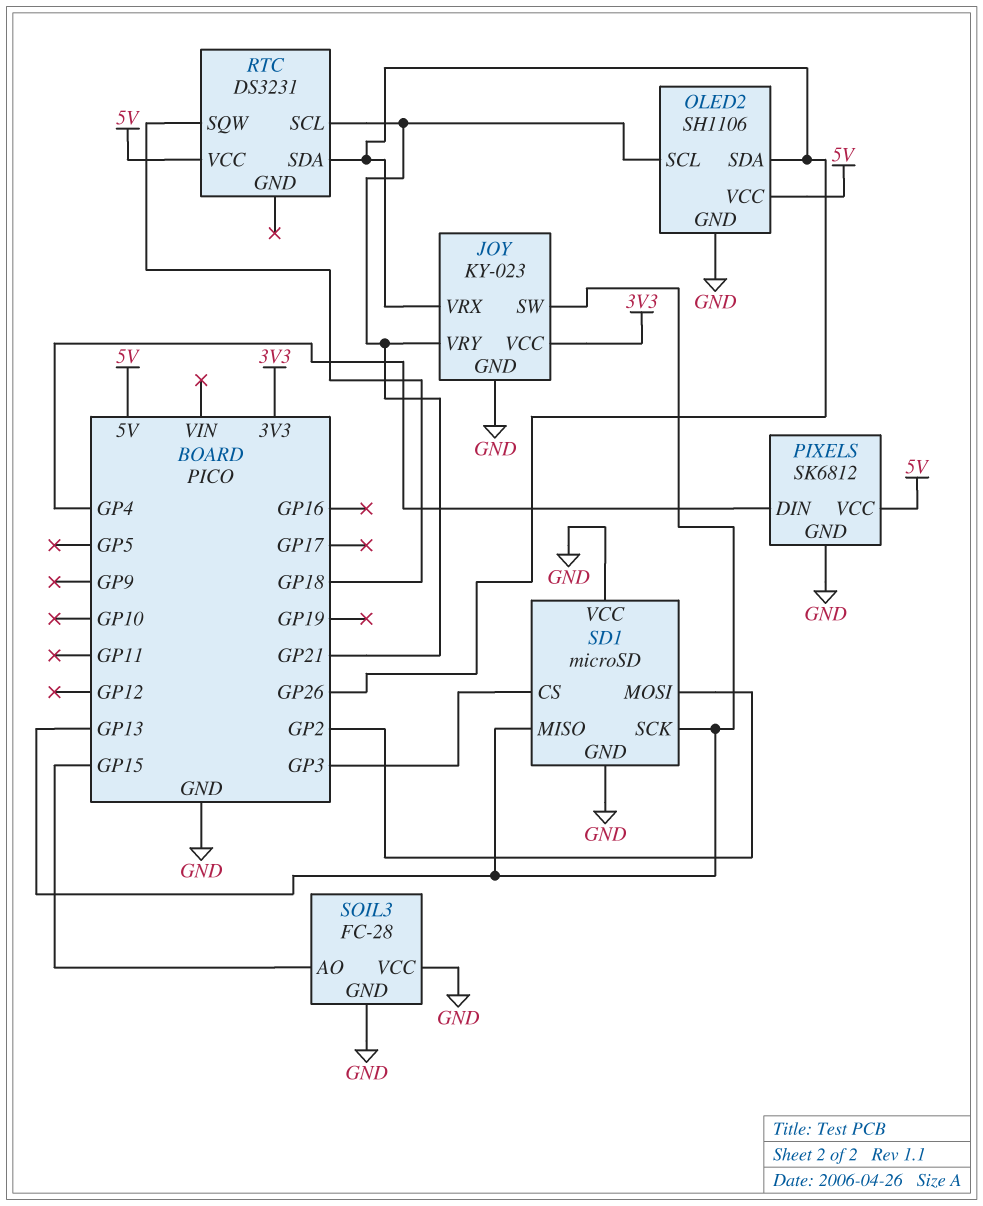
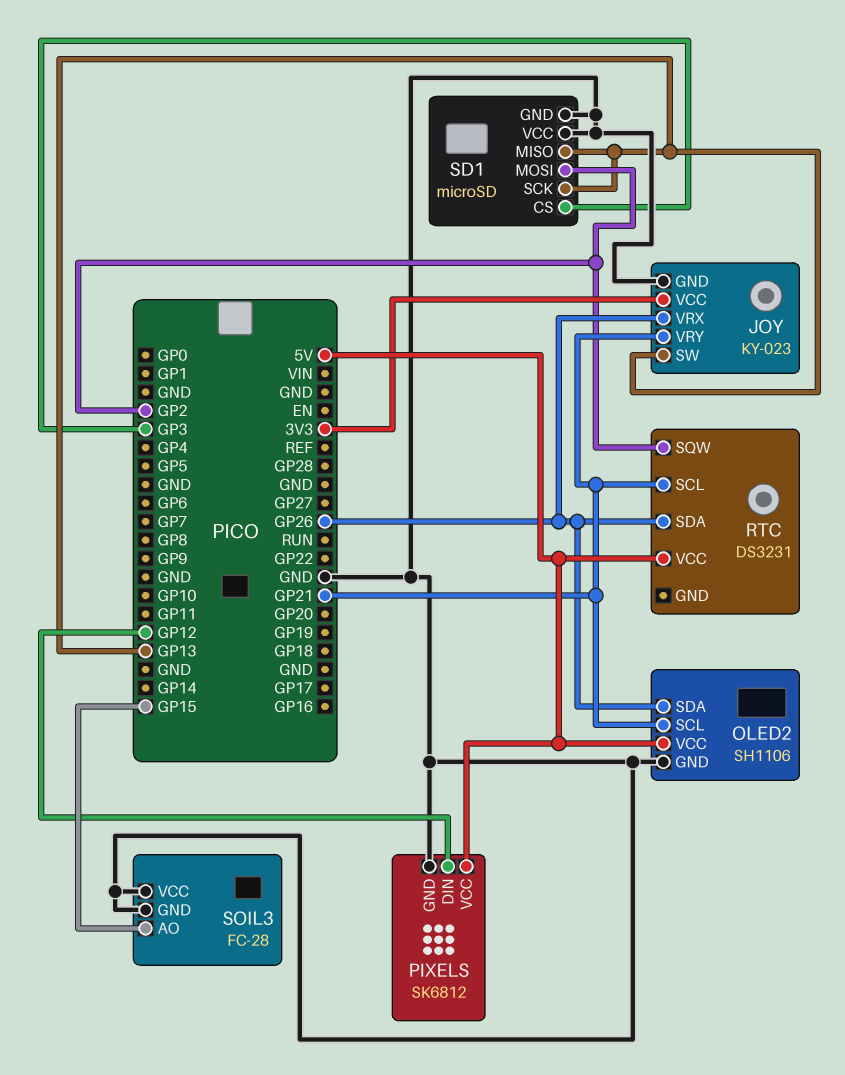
PIXELS pin DIN: GP4 -> GP12
RTC pin SQW: GP18 -> GP2

